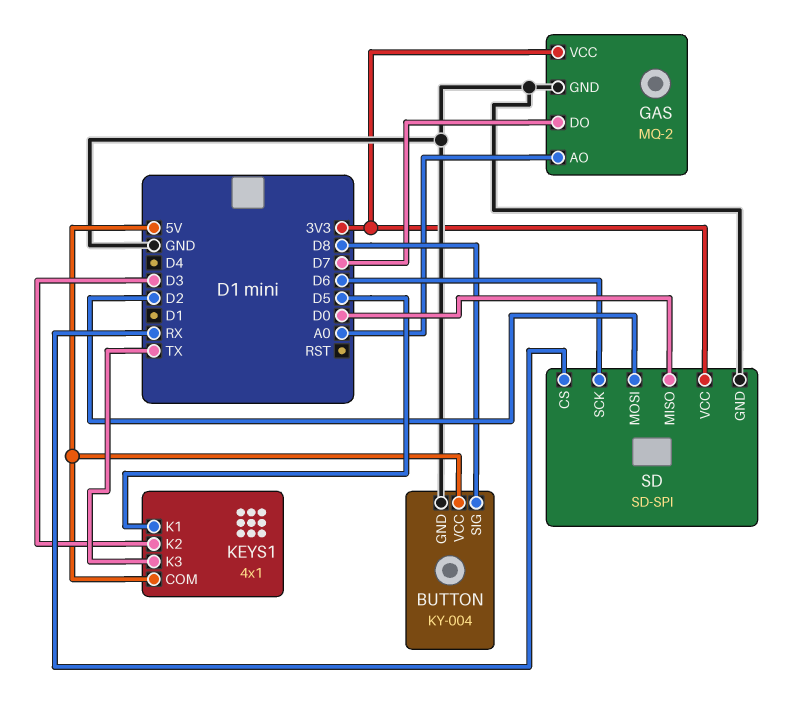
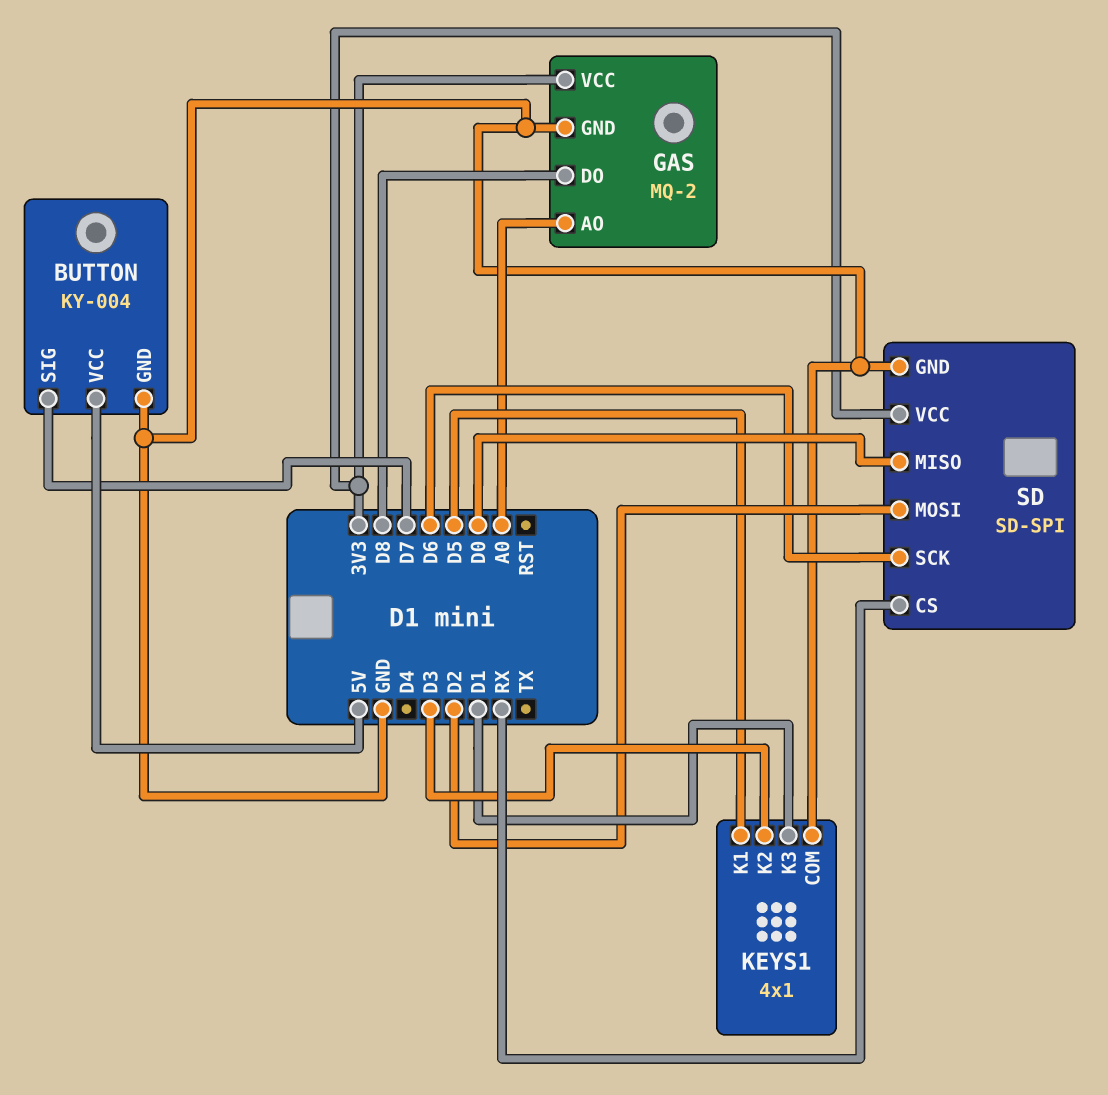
BUTTON pin SIG: D8 -> D7
GAS pin DO: D7 -> D8
KEYS1 pin COM: 5V -> GND
KEYS1 pin K3: TX -> D1

